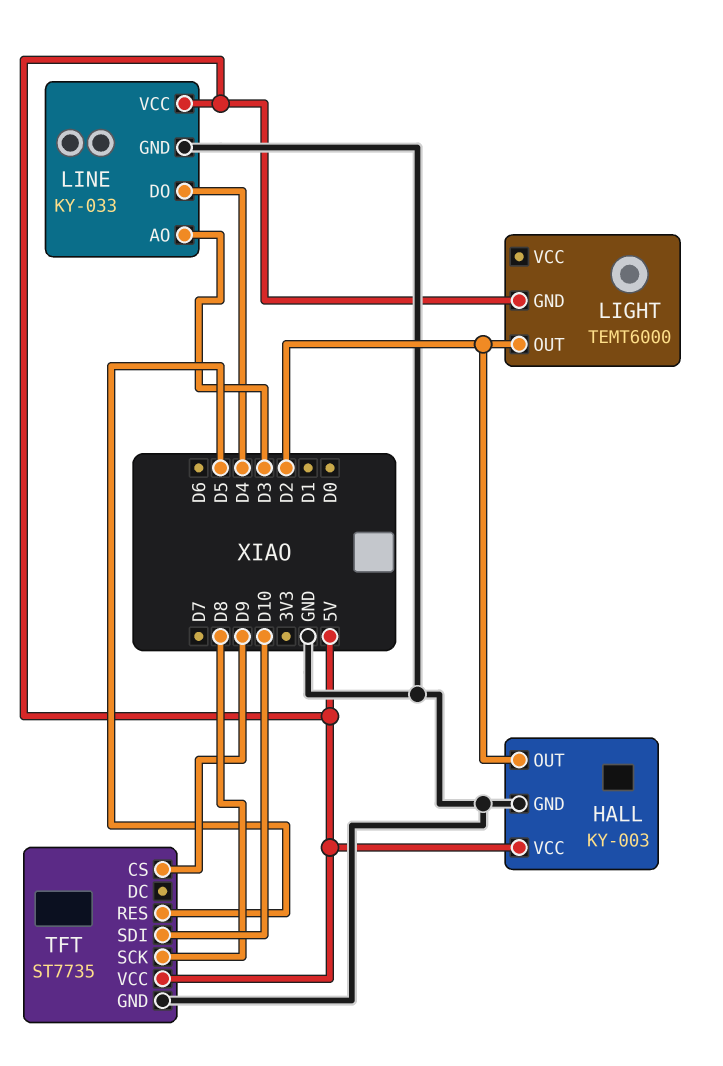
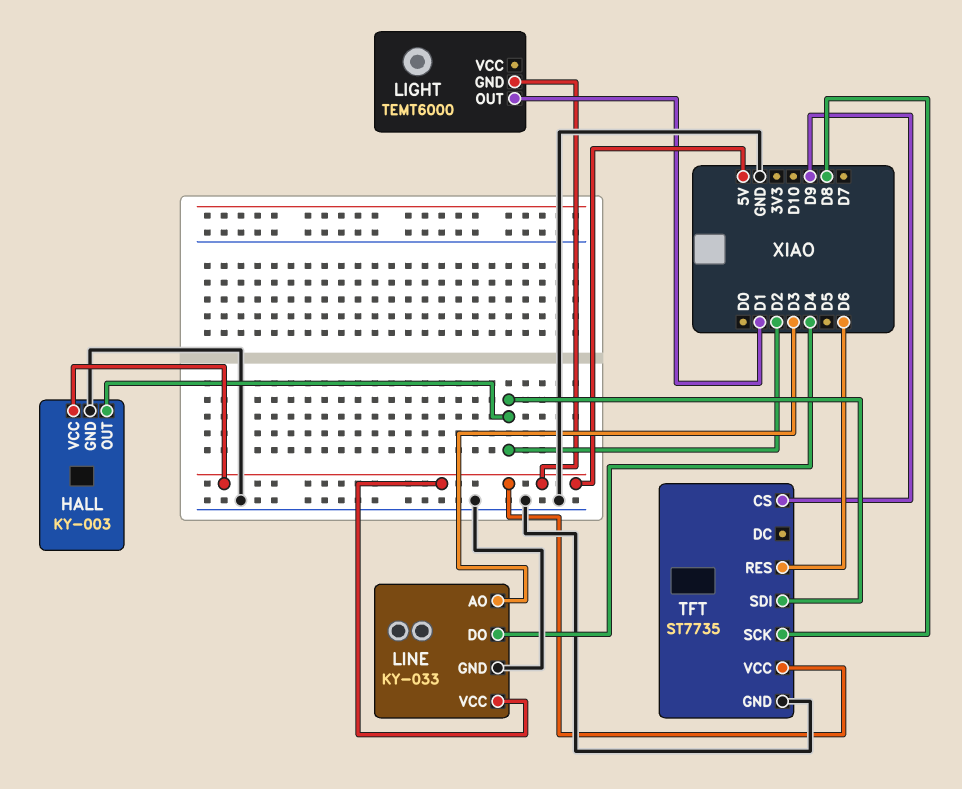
LIGHT pin OUT: D2 -> D1
TFT pin RES: D5 -> D6
TFT pin SDI: D10 -> D2

